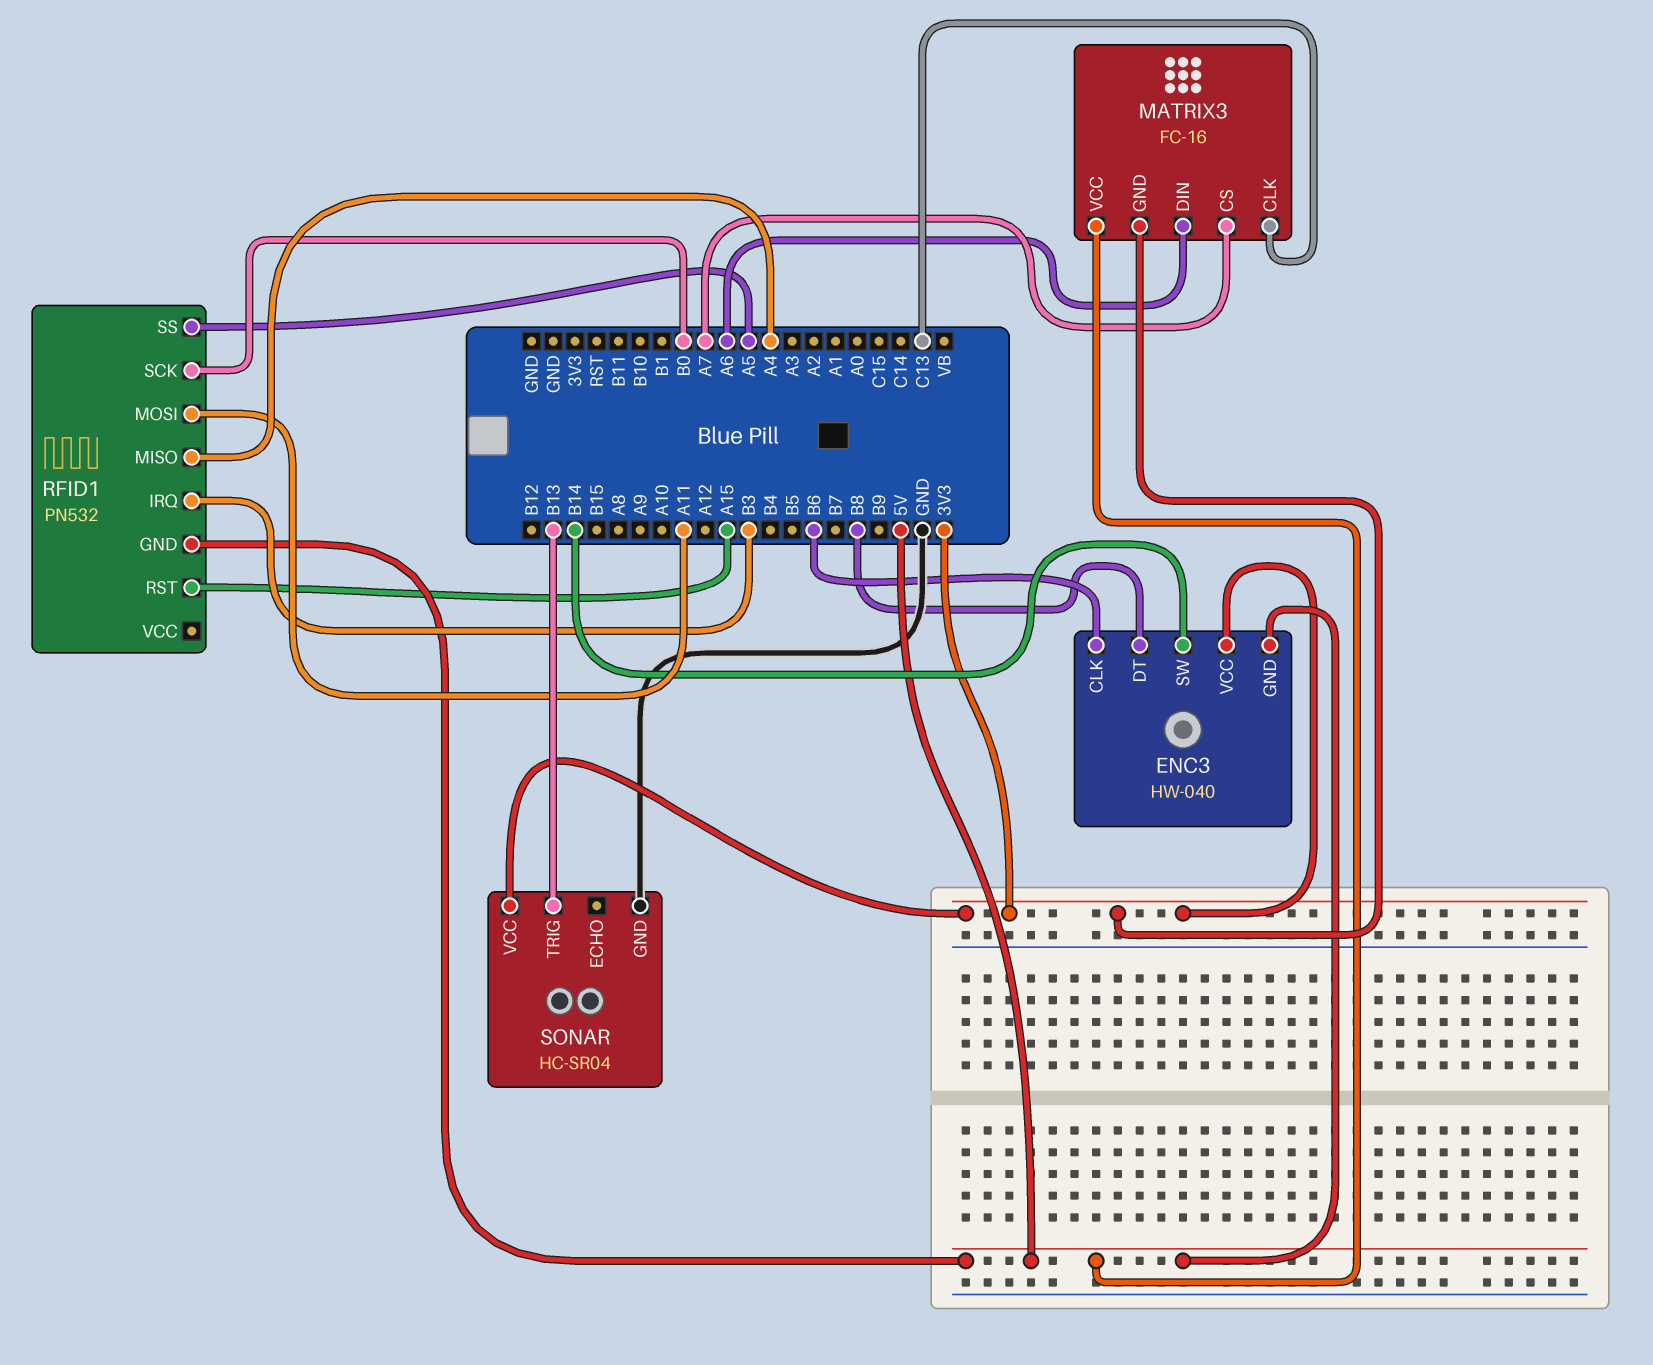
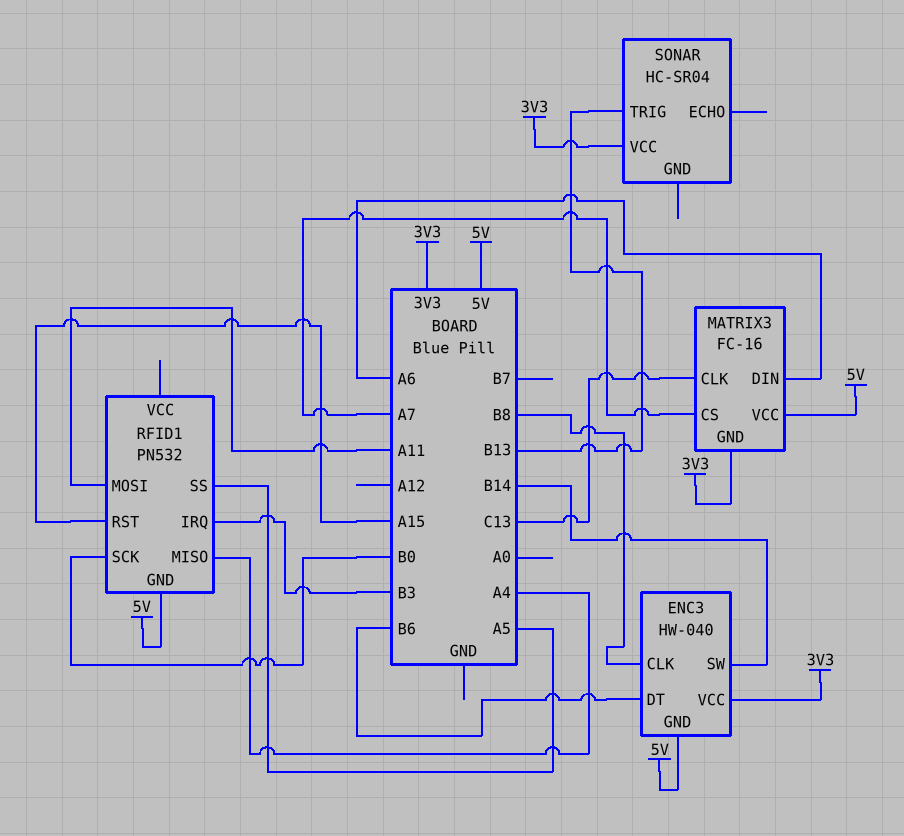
ENC3 pin CLK: B6 -> B8
ENC3 pin DT: B8 -> B6
SONAR pin GND: GND -> none

